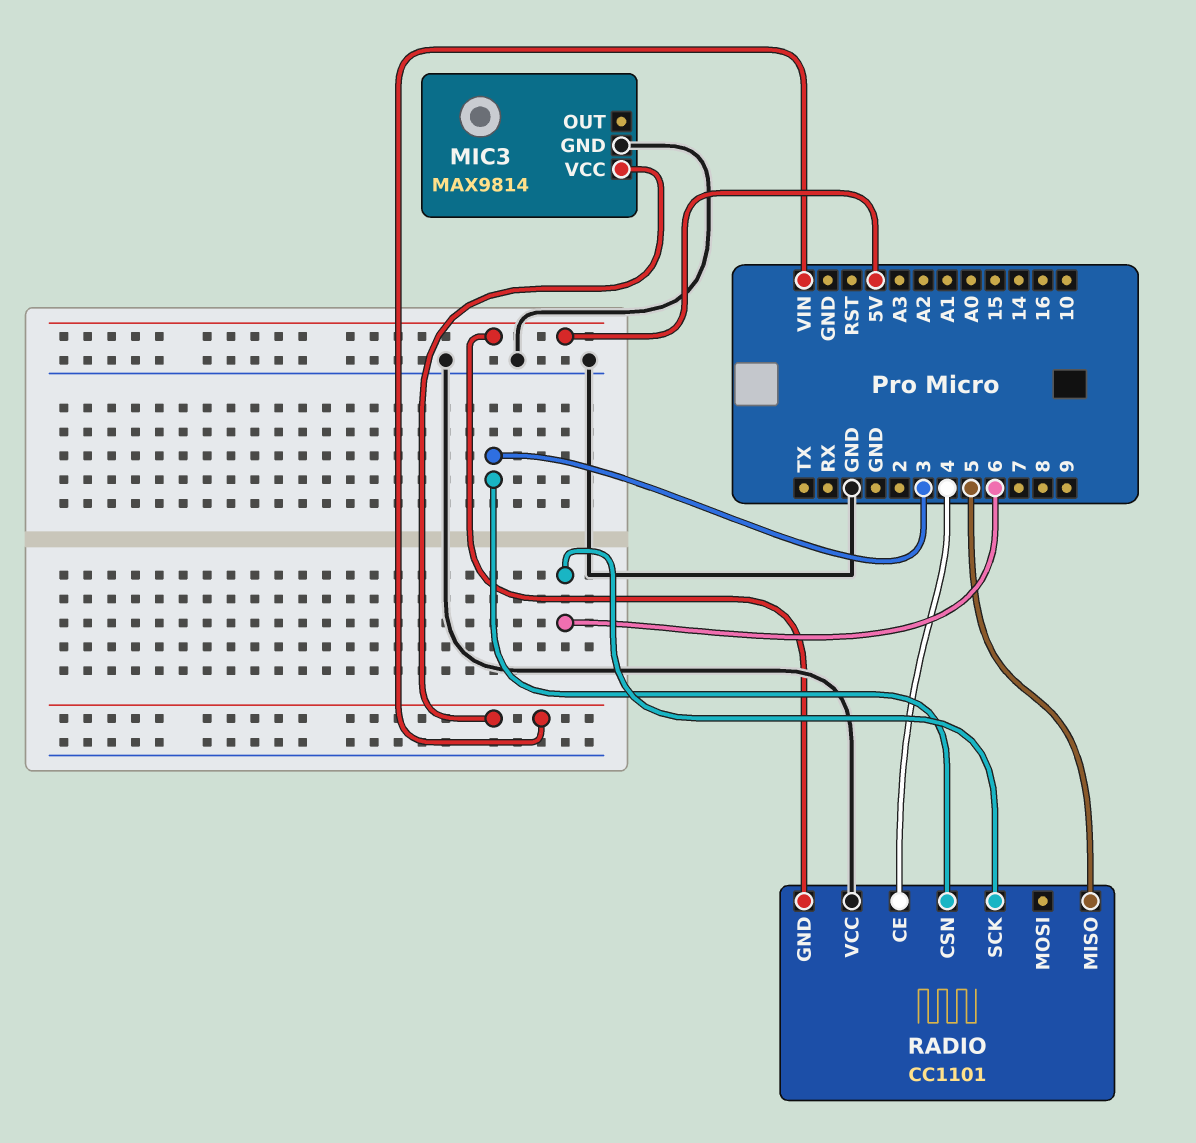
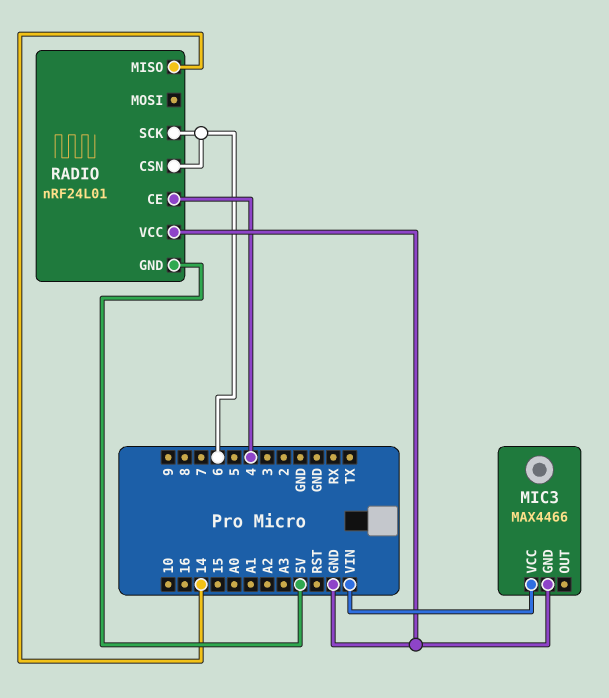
MIC3: MAX9814 -> MAX4466
RADIO: CC1101 -> nRF24L01
RADIO pin CSN: 3 -> 6
RADIO pin MISO: 5 -> 14

